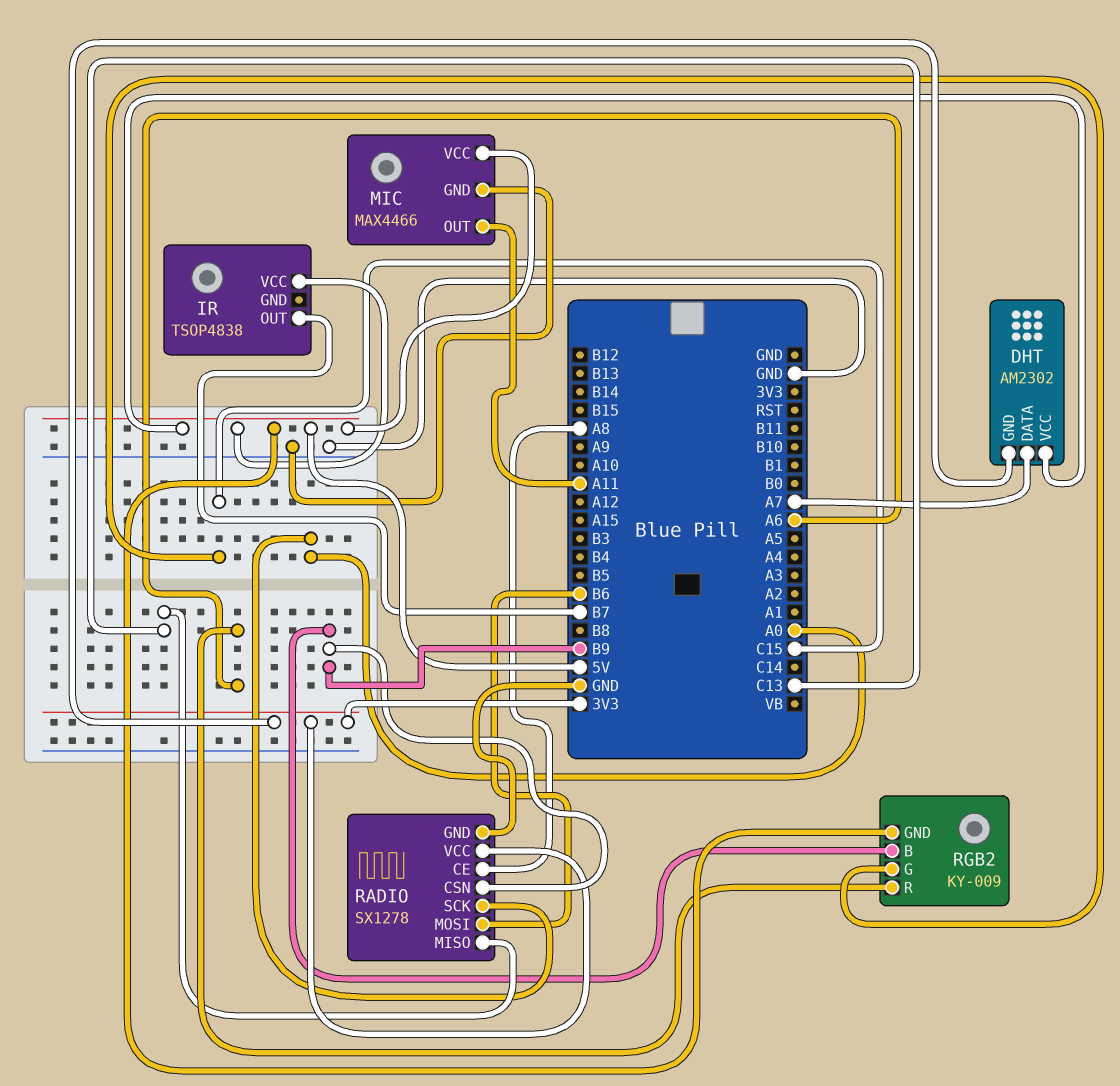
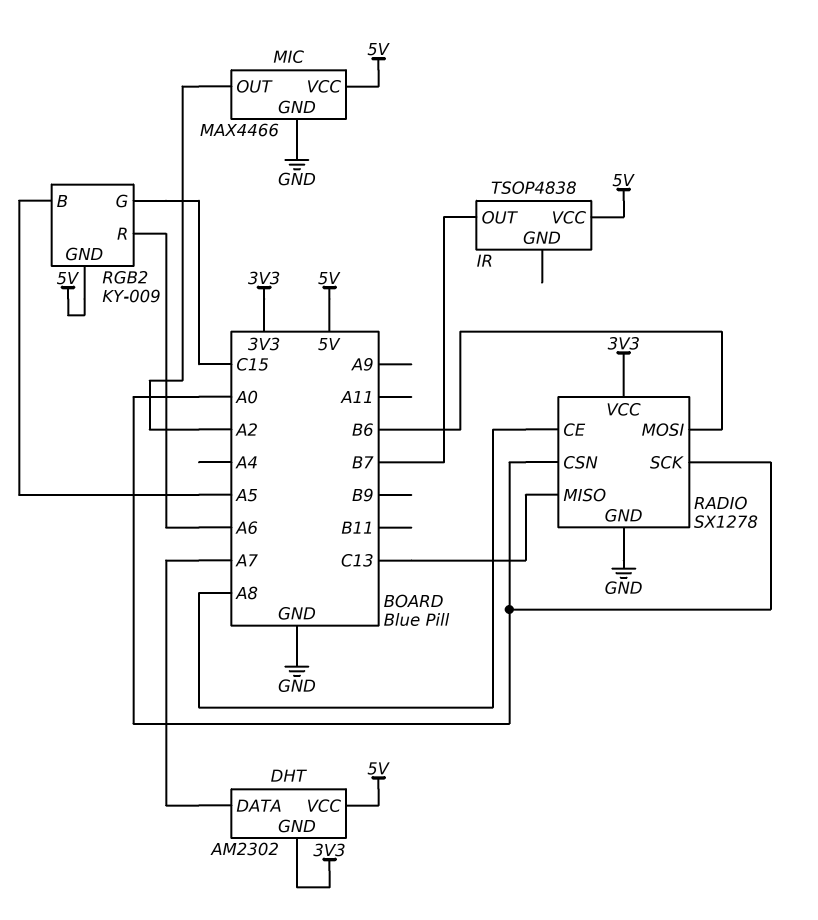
MIC pin OUT: A11 -> A2
RADIO pin CSN: B9 -> A0
RGB2 pin B: B9 -> A5

